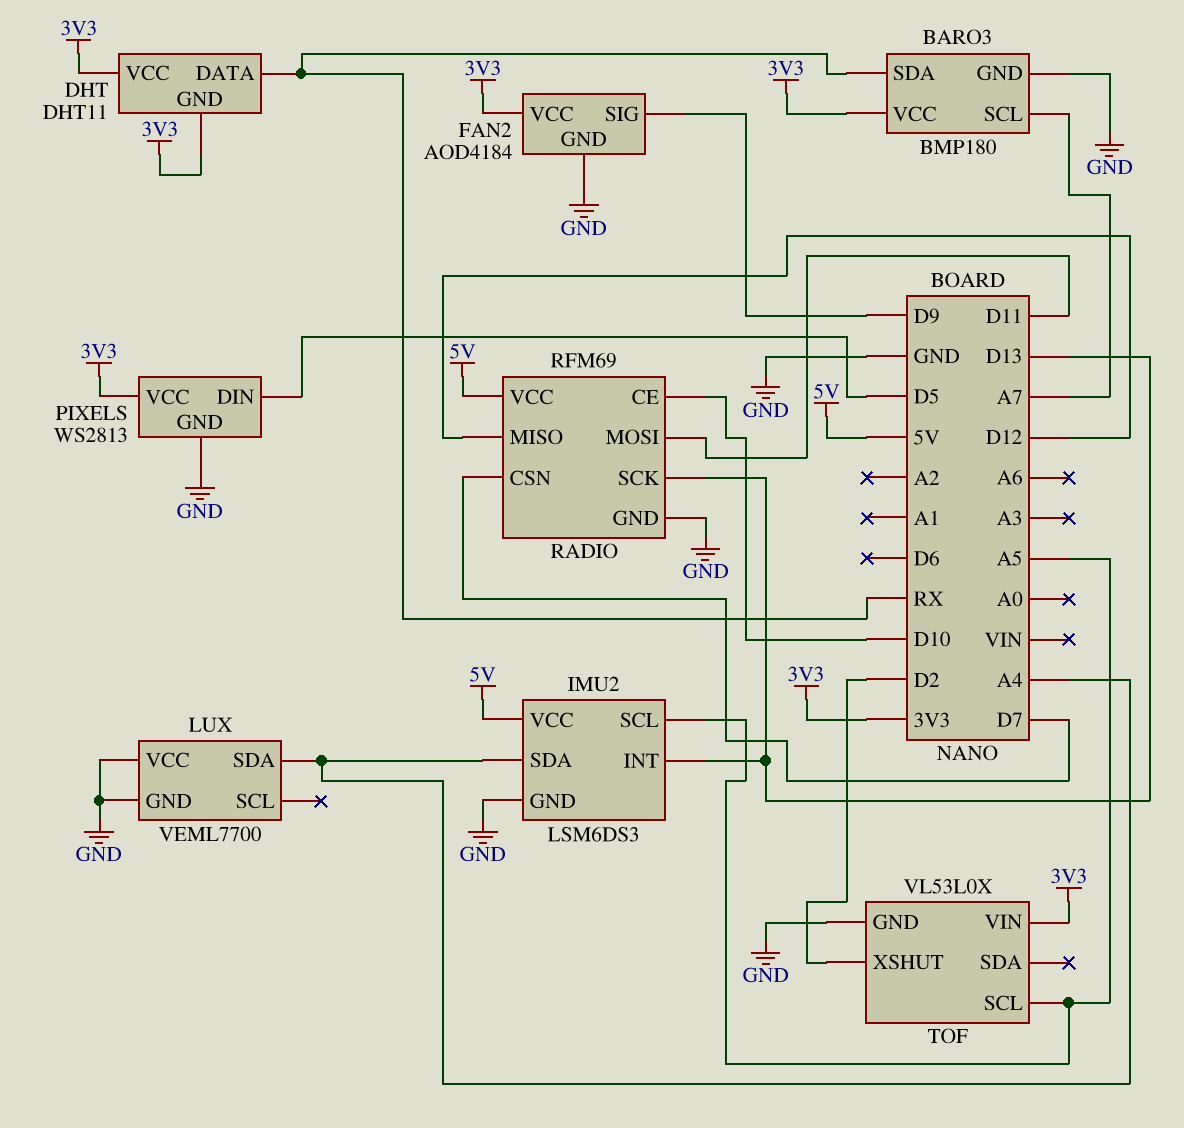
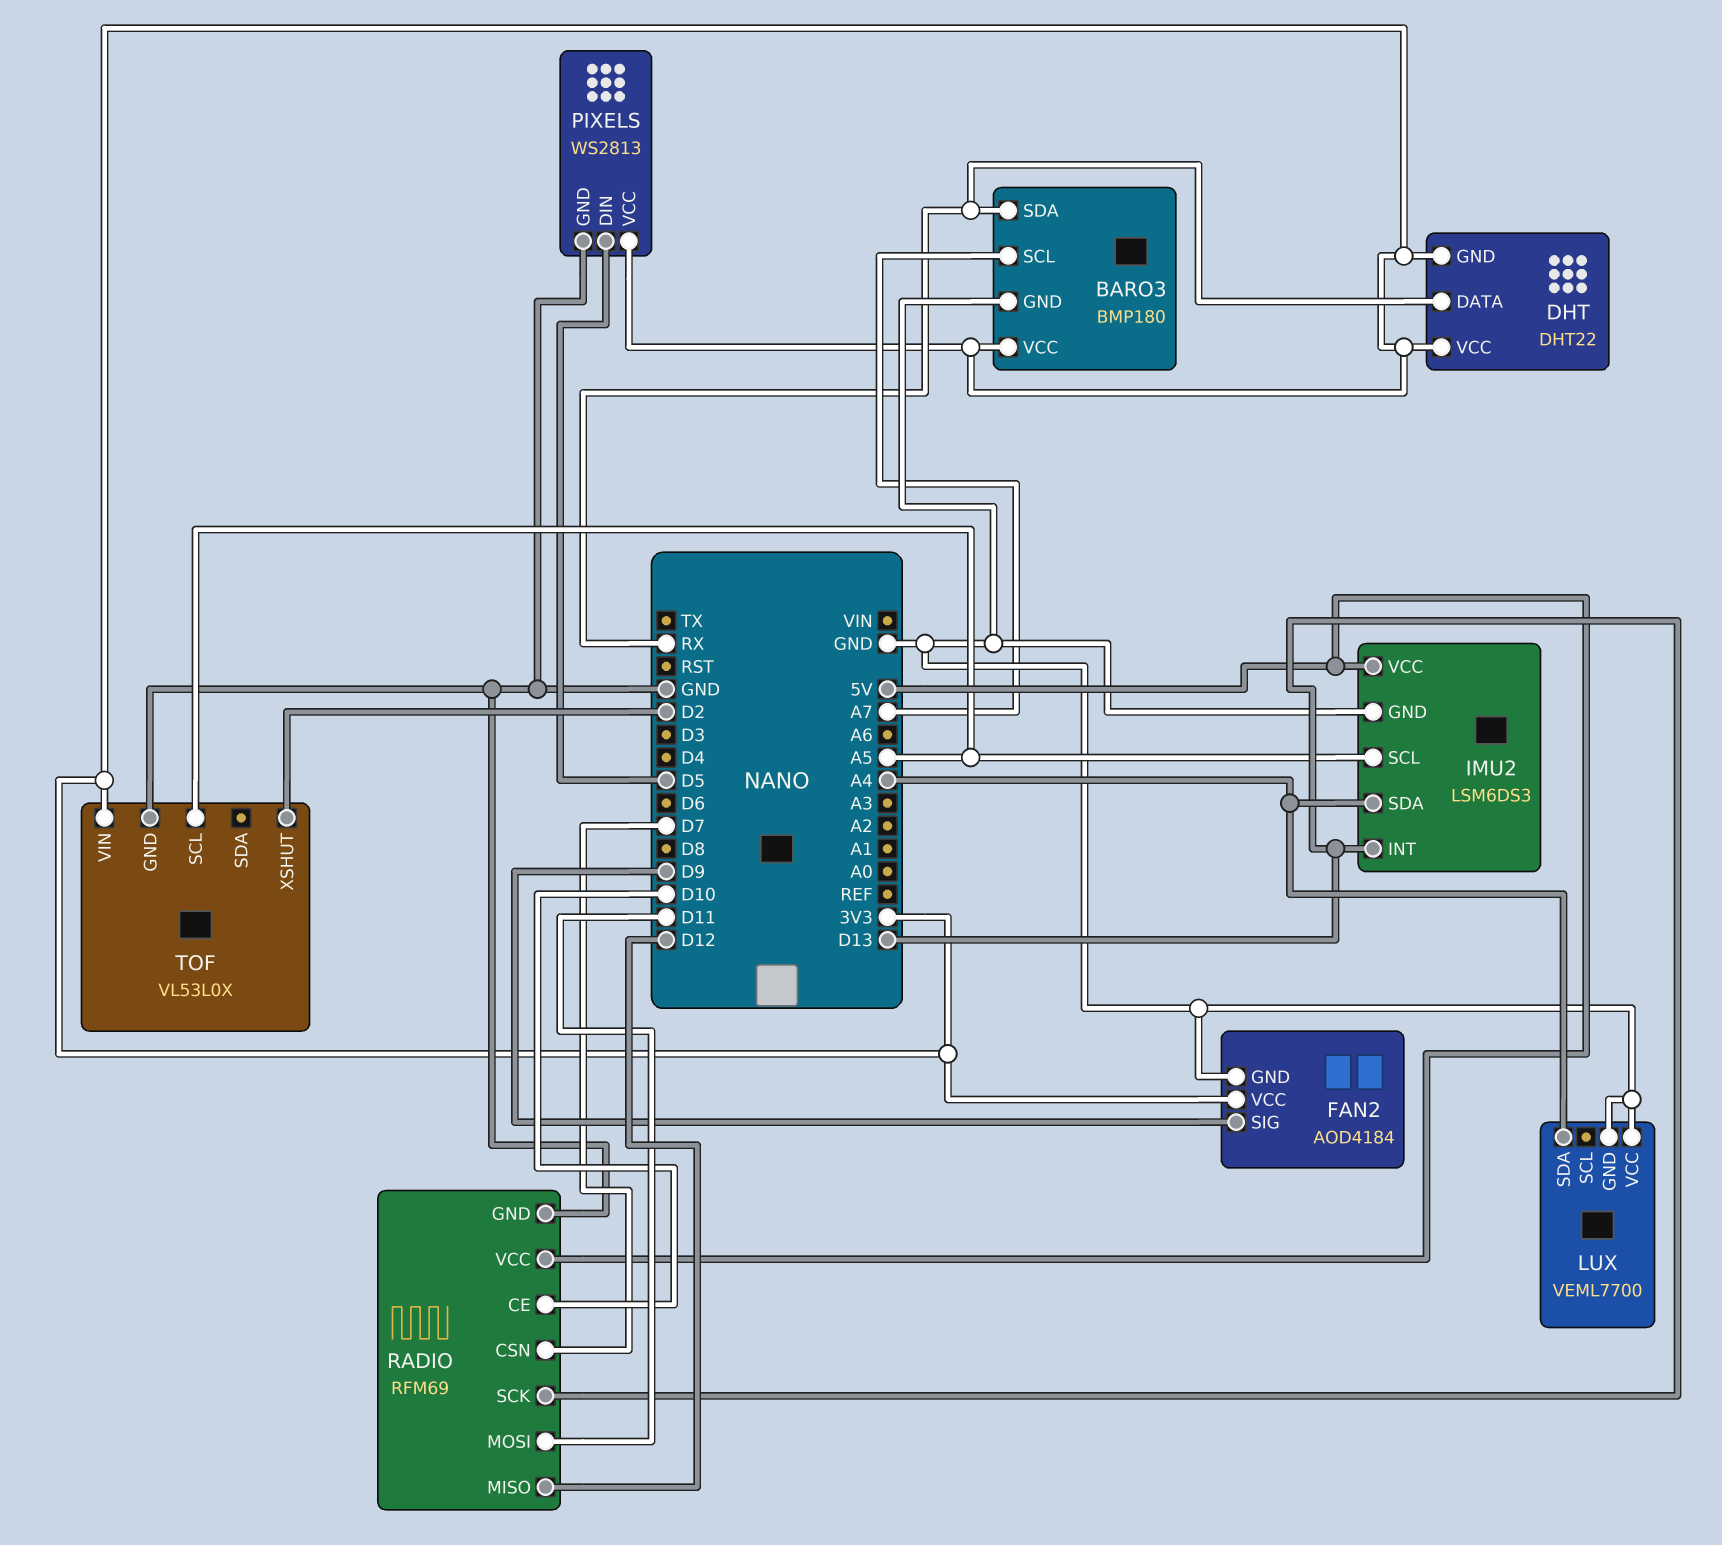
DHT: DHT11 -> DHT22

